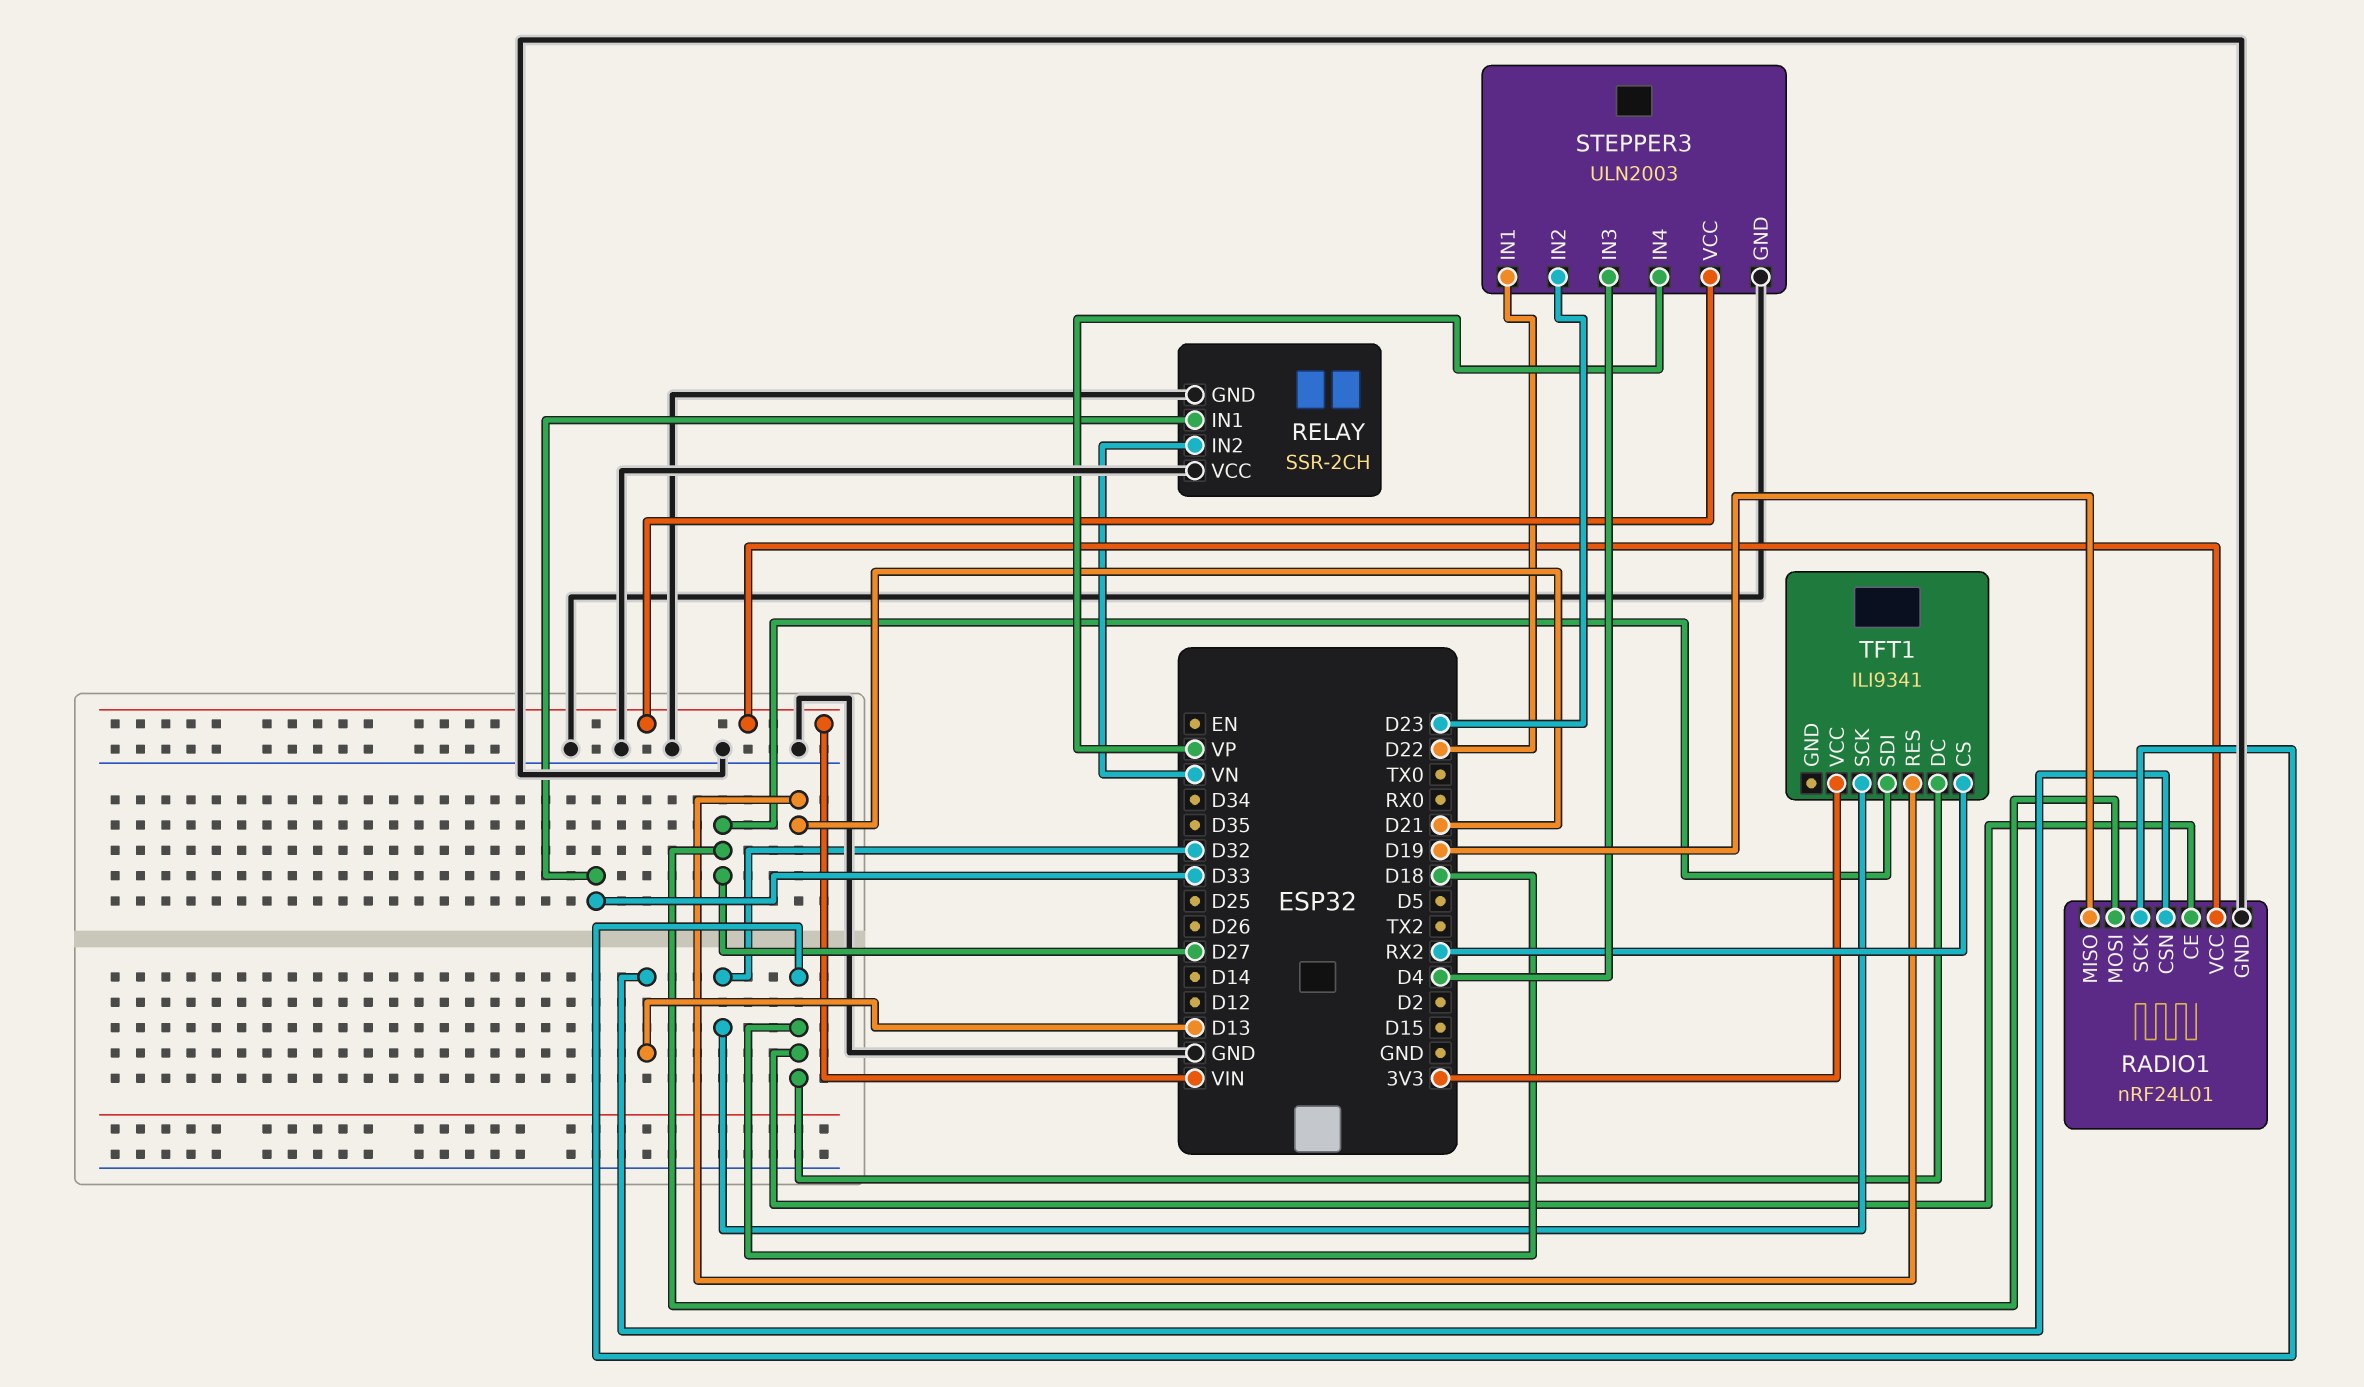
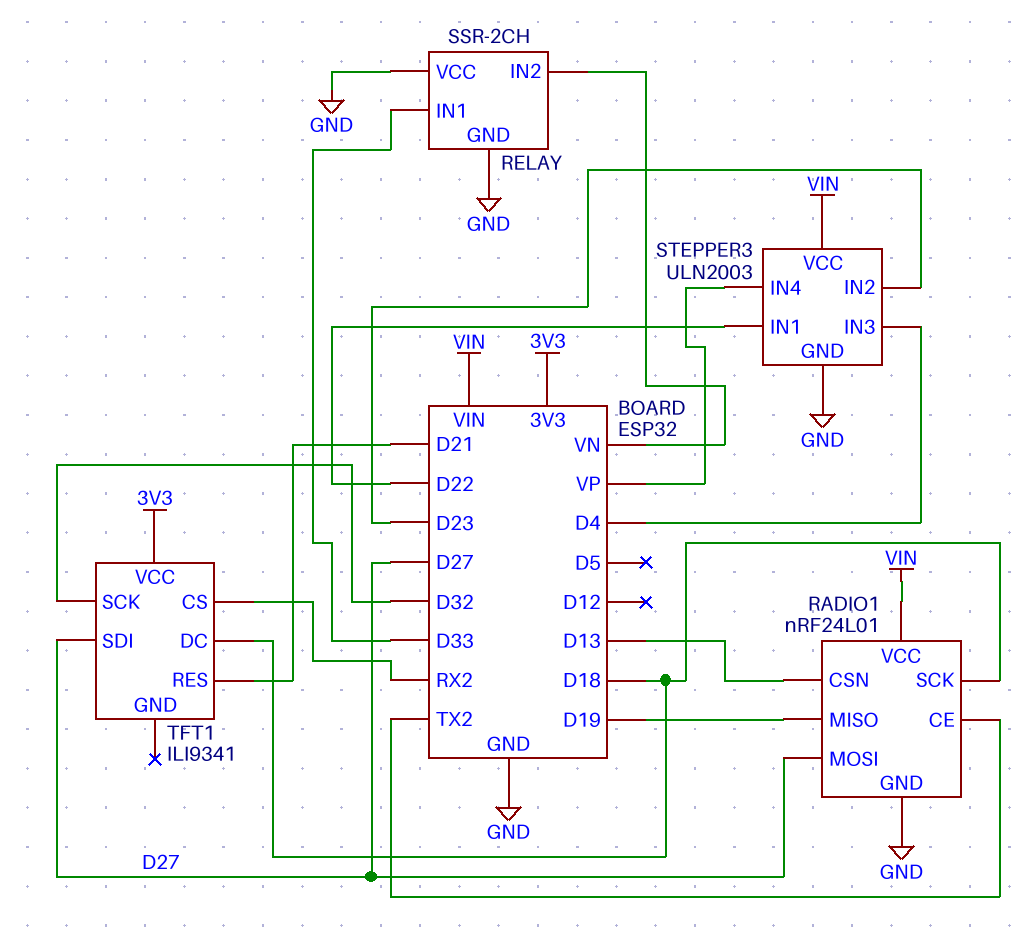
RADIO1 pin CE: D18 -> TX2

